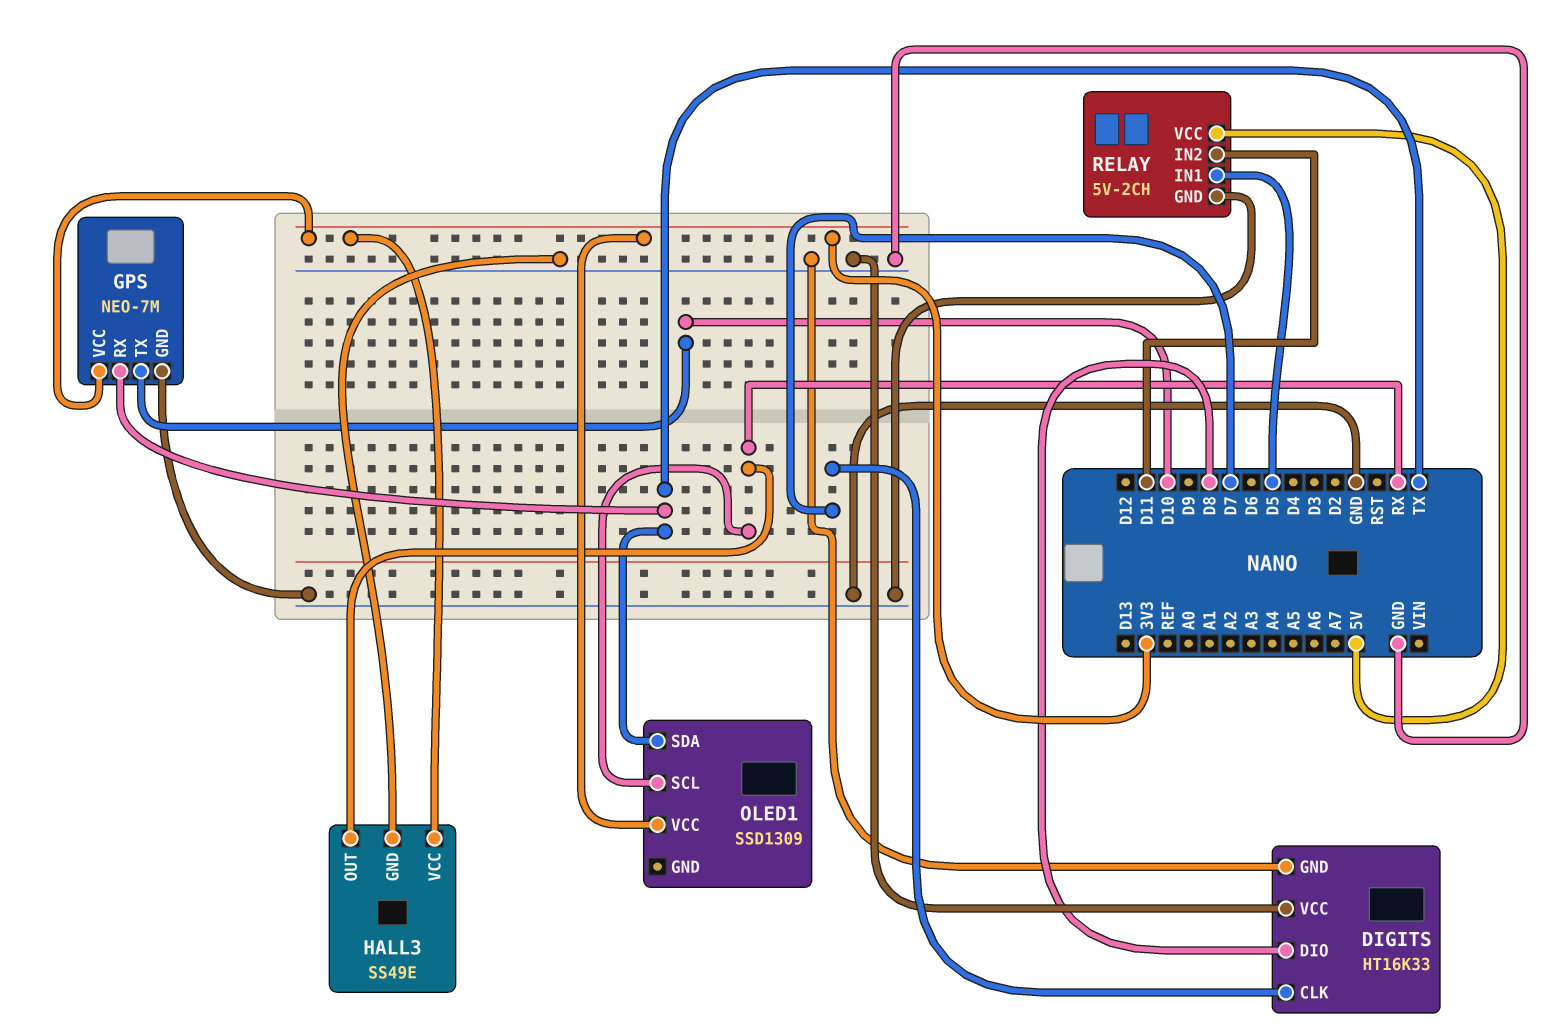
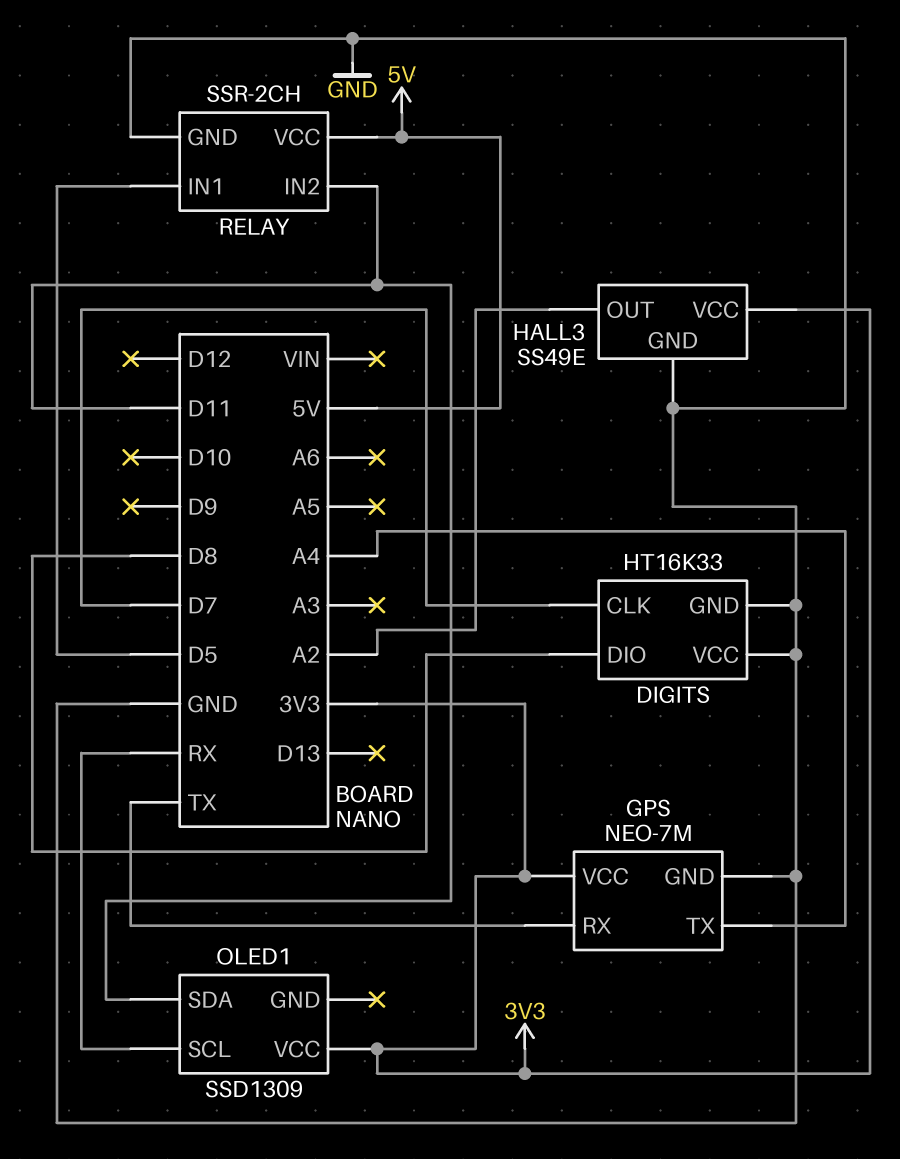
GPS pin TX: D10 -> A4
HALL3 pin OUT: RX -> A2
OLED1 pin SDA: TX -> D11
RELAY: 5V-2CH -> SSR-2CH

